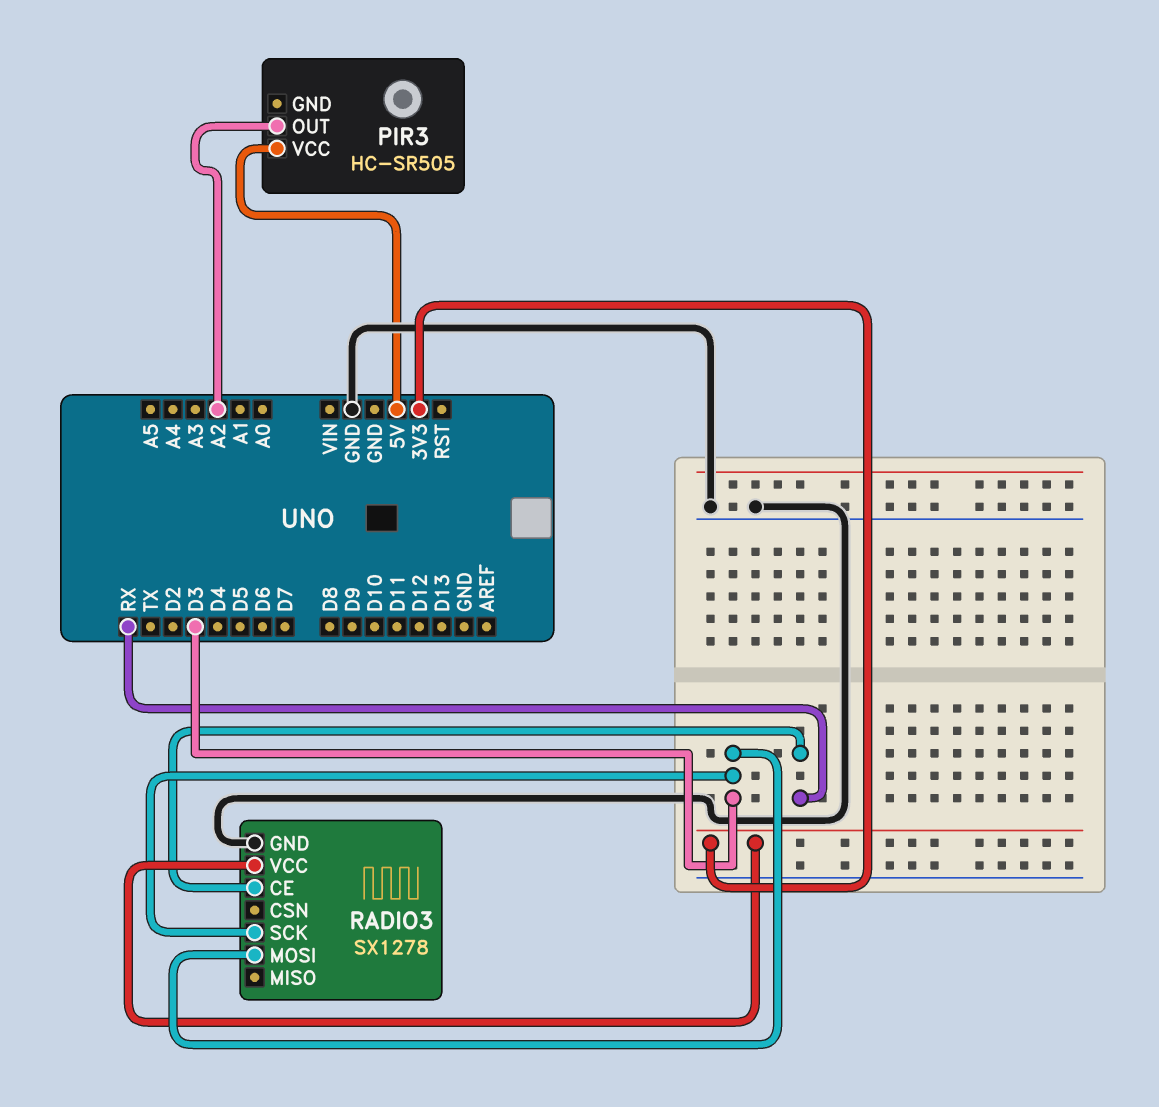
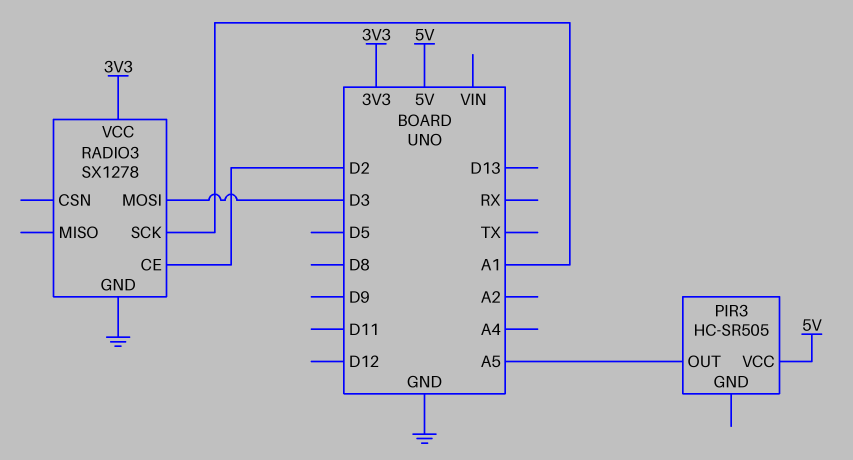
PIR3 pin OUT: A2 -> A5
RADIO3 pin CE: RX -> D2
RADIO3 pin SCK: D3 -> A1

